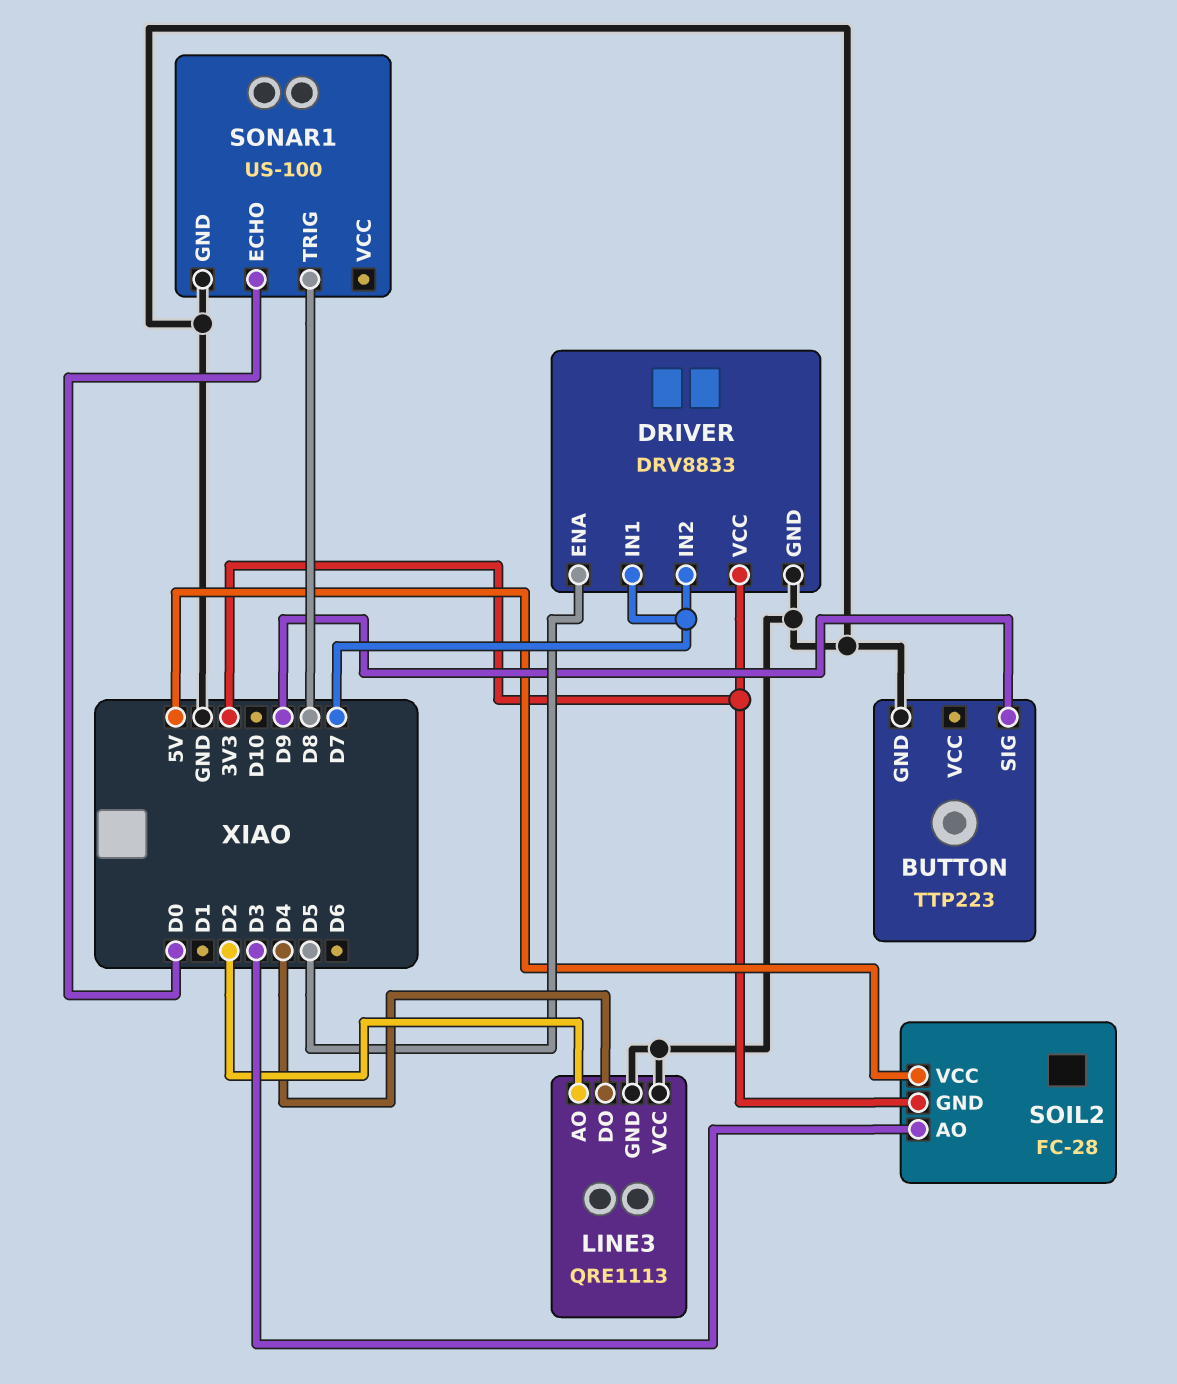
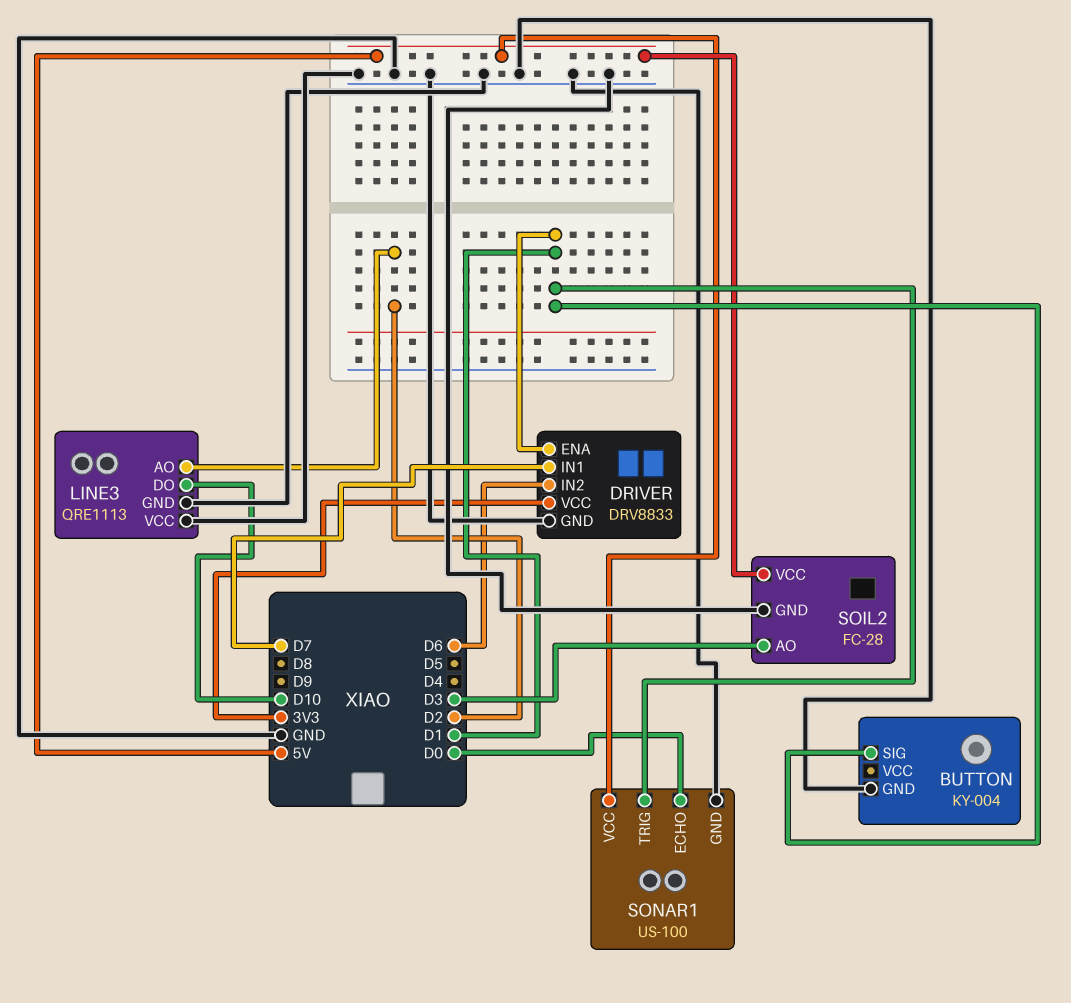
BUTTON: TTP223 -> KY-004
BUTTON pin SIG: D9 -> D1
DRIVER pin ENA: D5 -> D1
DRIVER pin IN2: D7 -> D6
LINE3 pin DO: D4 -> D10
SOIL2 pin GND: 3V3 -> GND
SONAR1 pin TRIG: D8 -> D1
SONAR1 pin VCC: none -> 5V

